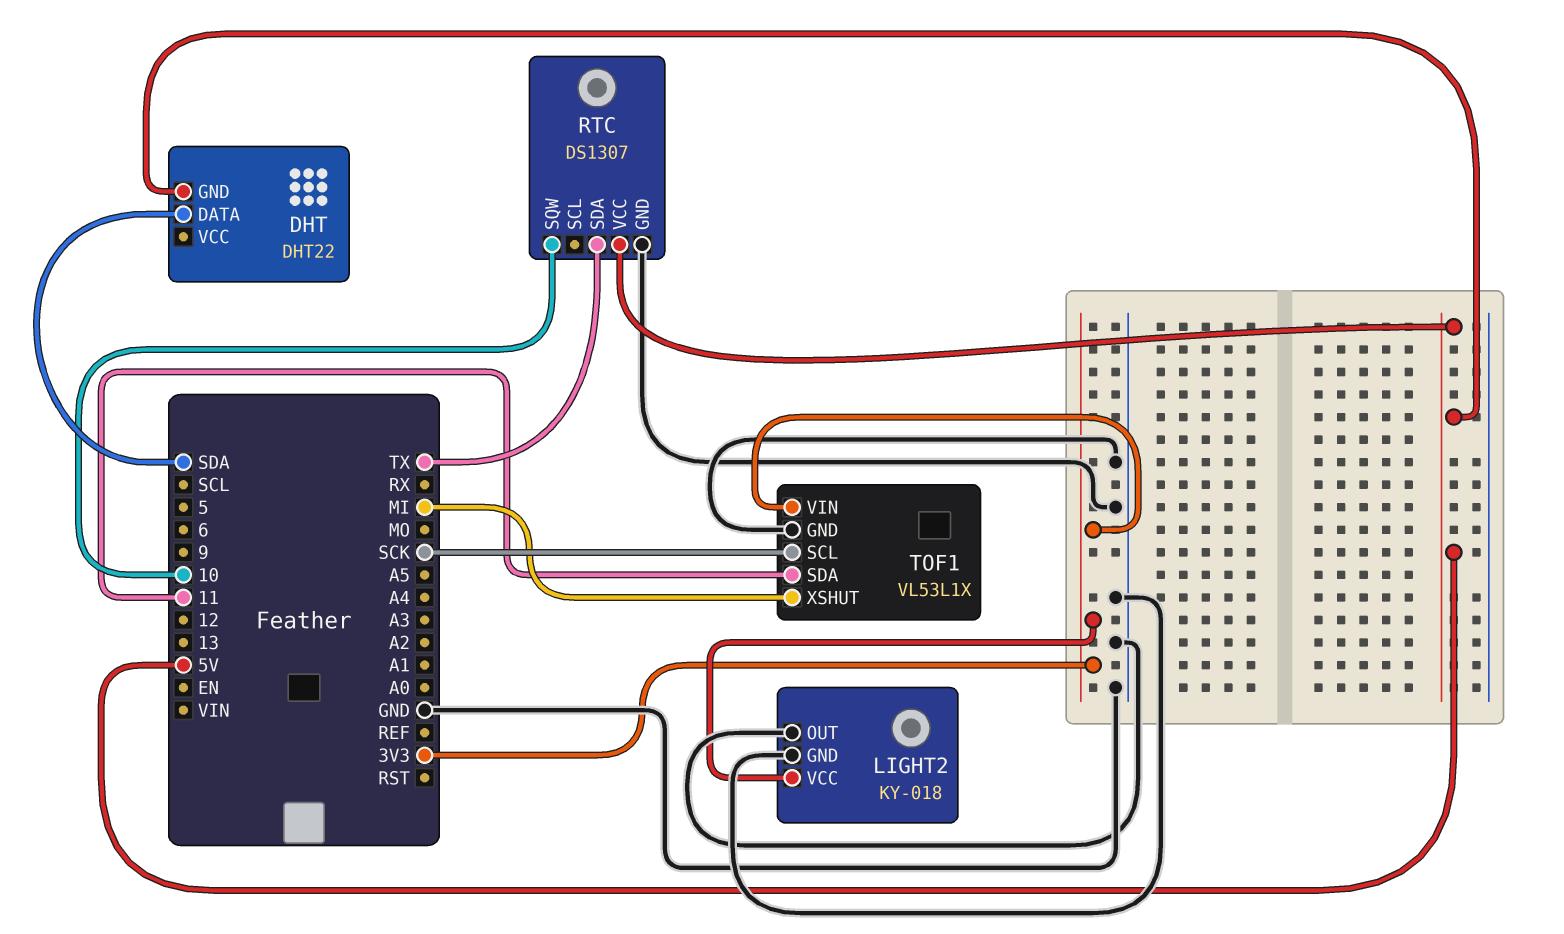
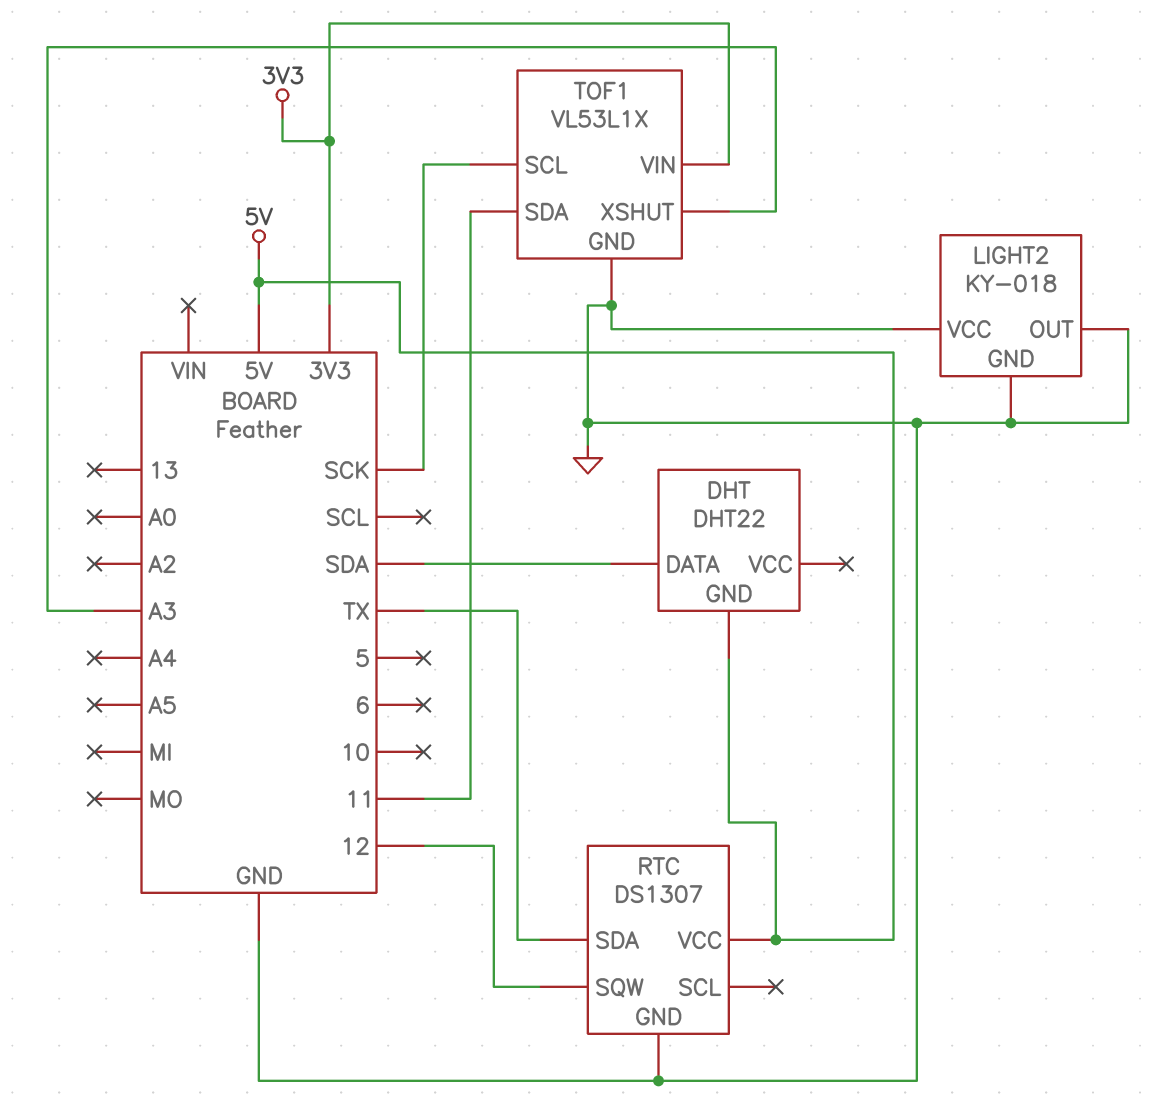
LIGHT2 pin VCC: 3V3 -> GND
RTC pin SQW: 10 -> 12
TOF1 pin XSHUT: MI -> A3

